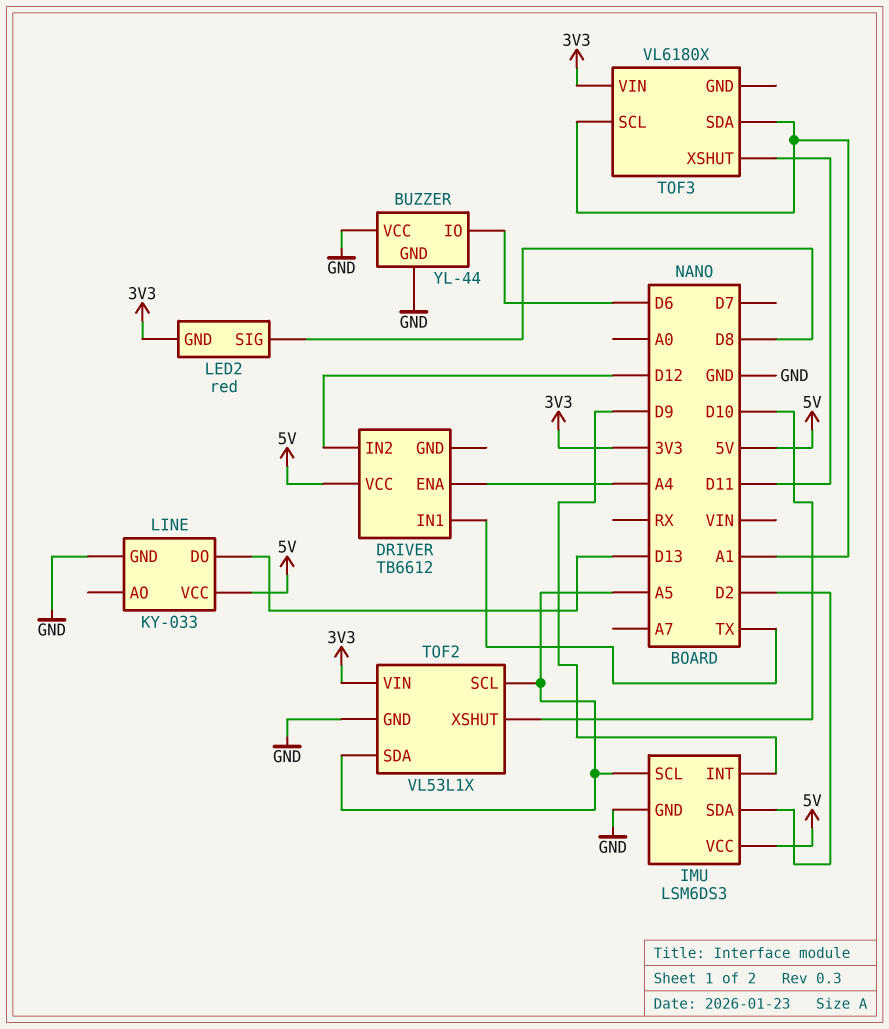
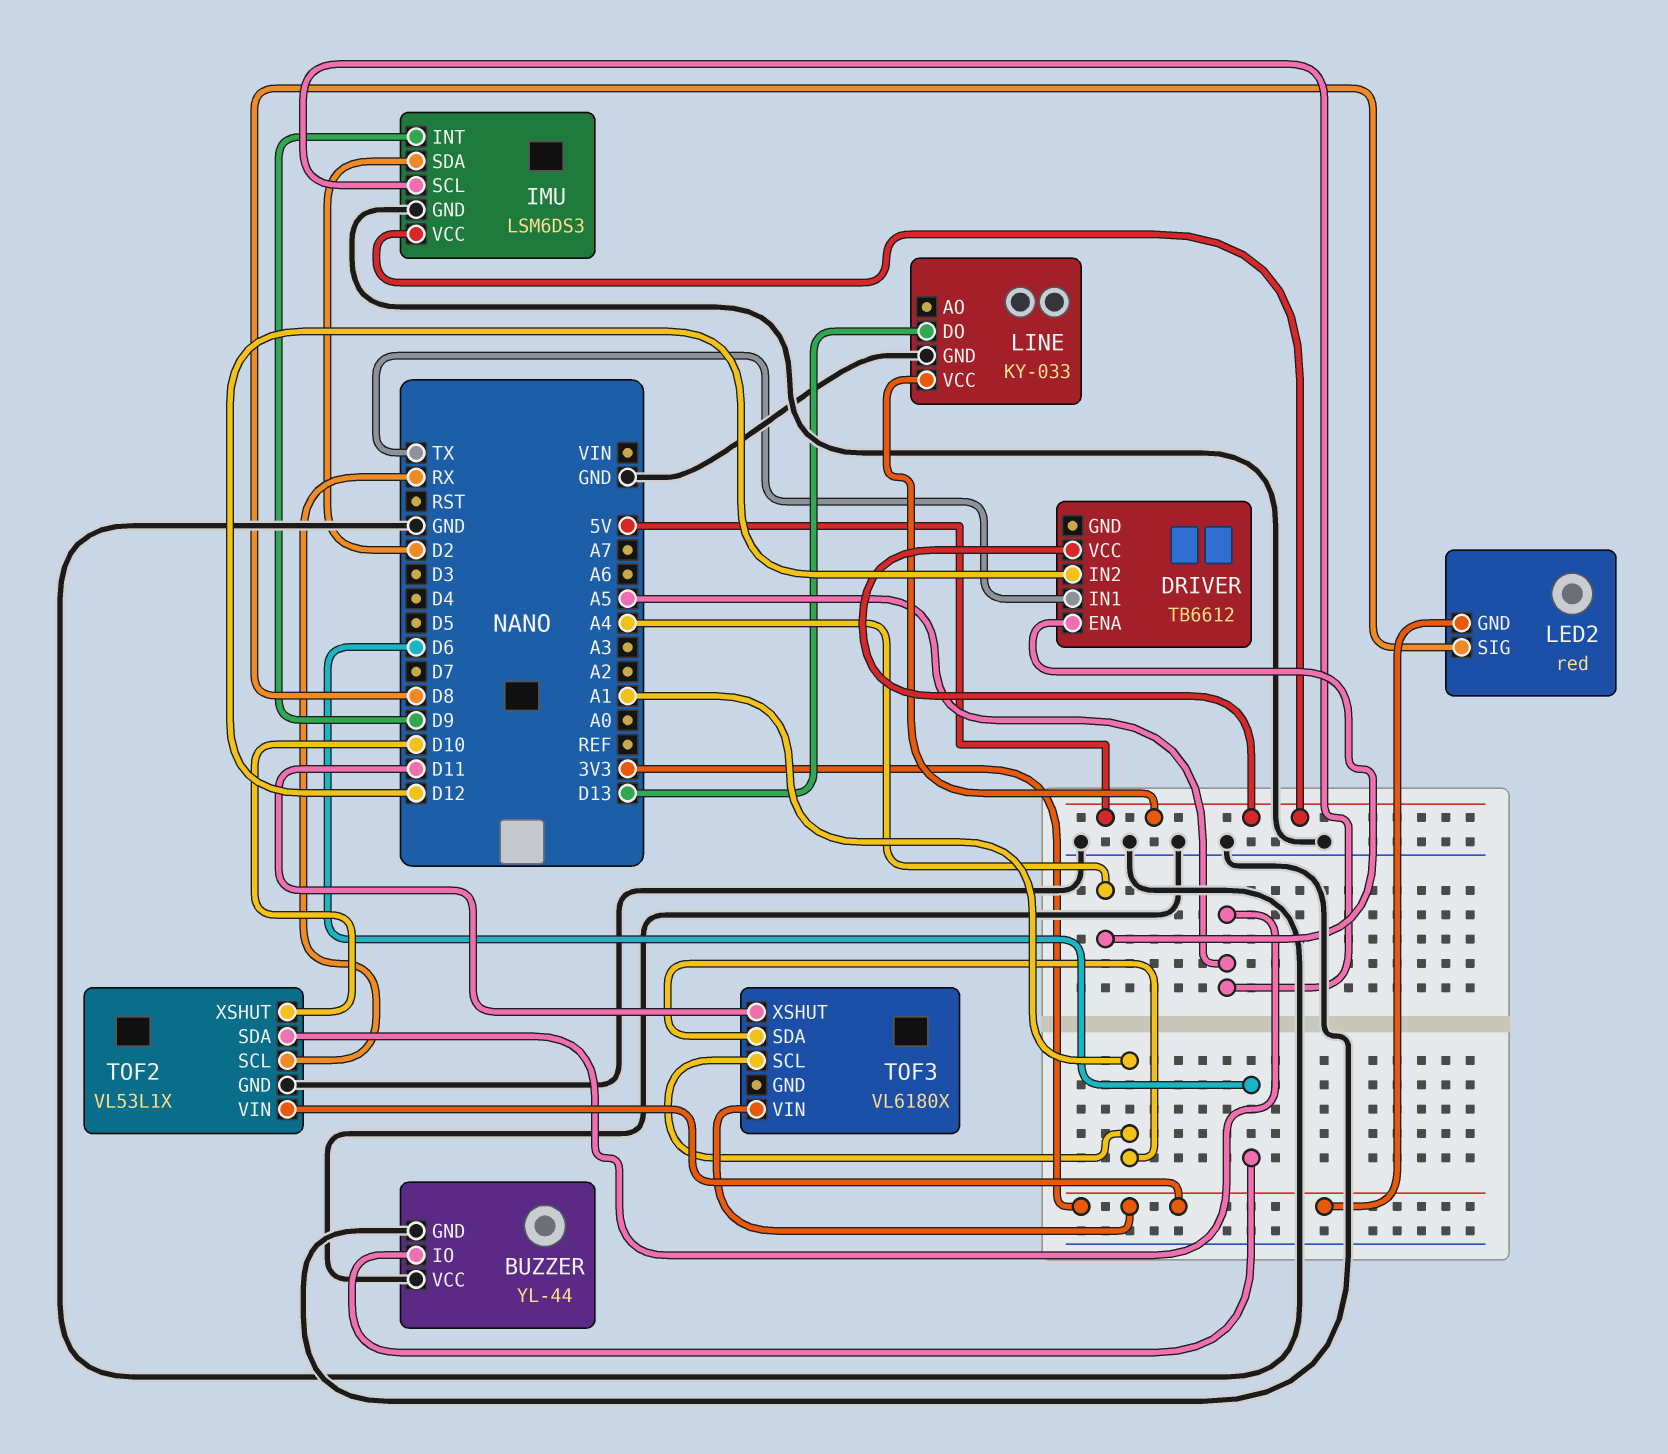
TOF2 pin SCL: A5 -> RX

